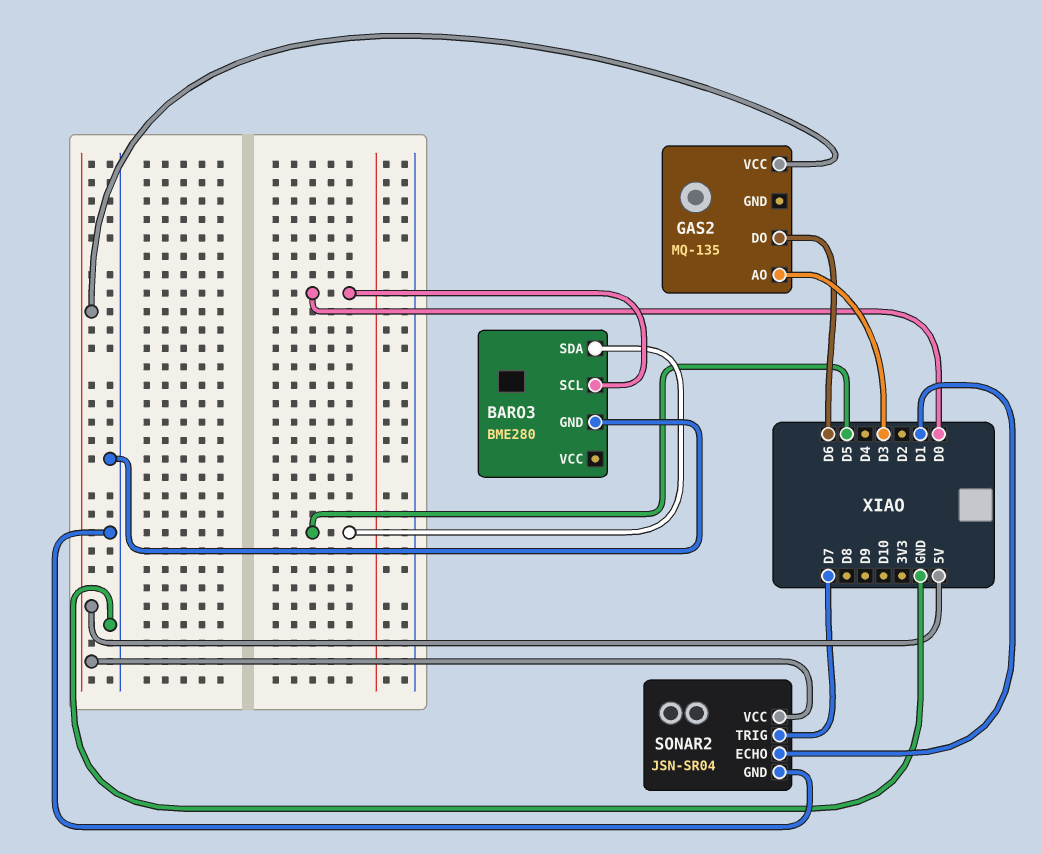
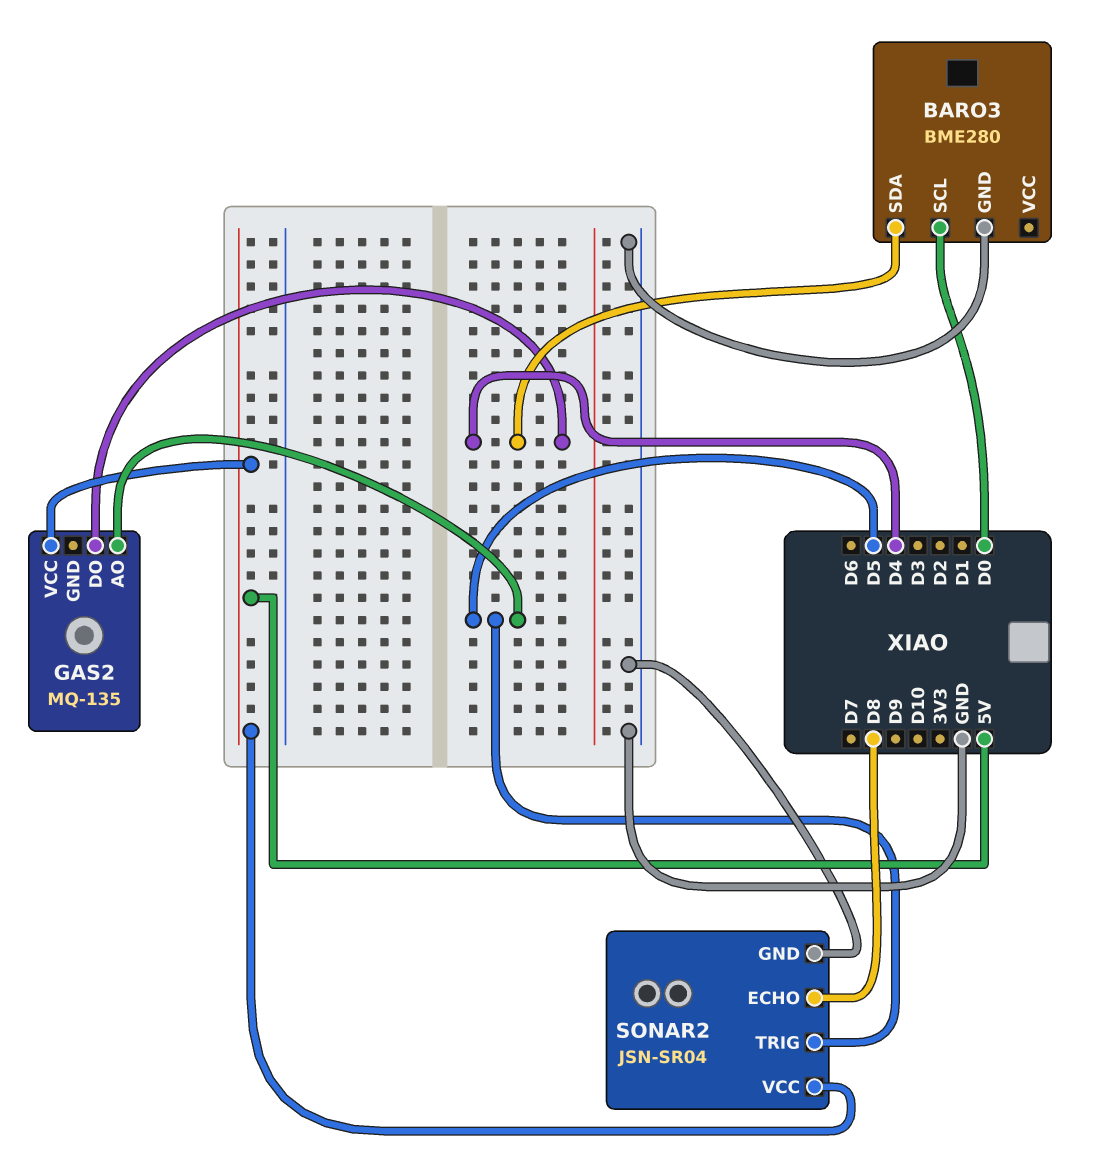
BARO3 pin SDA: D5 -> D4
GAS2 pin AO: D3 -> D5
GAS2 pin DO: D6 -> D4
SONAR2 pin ECHO: D1 -> D8
SONAR2 pin TRIG: D7 -> D5

